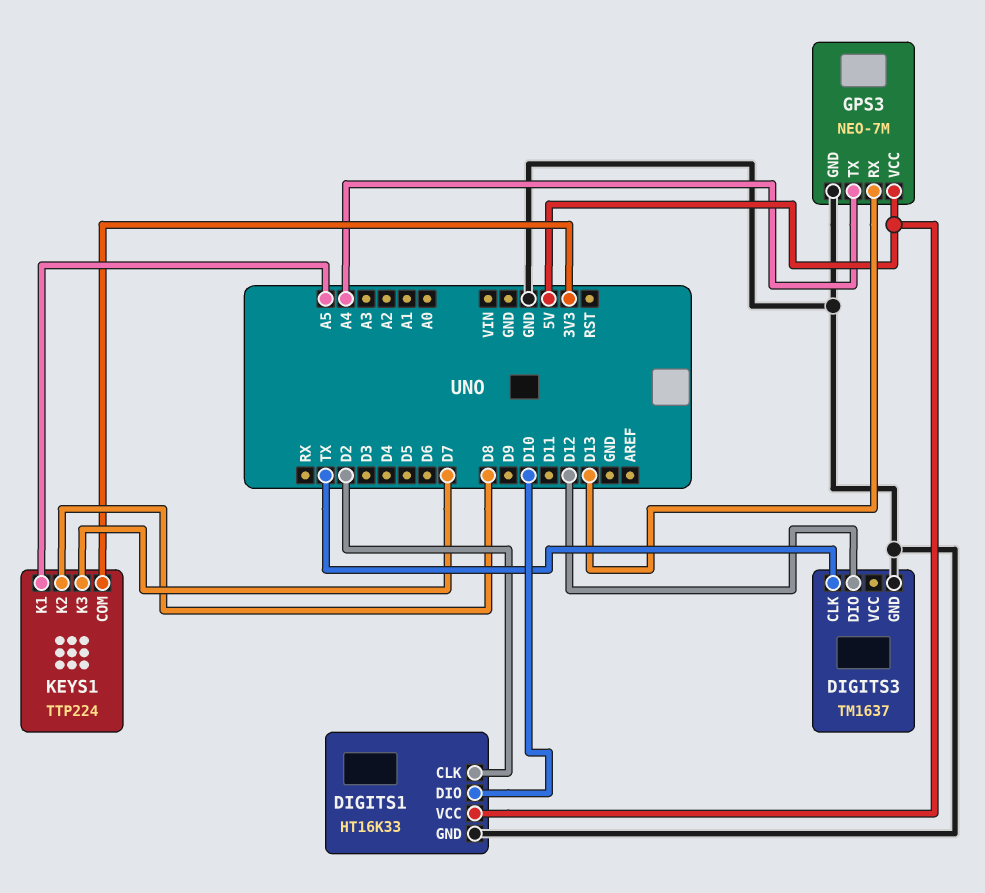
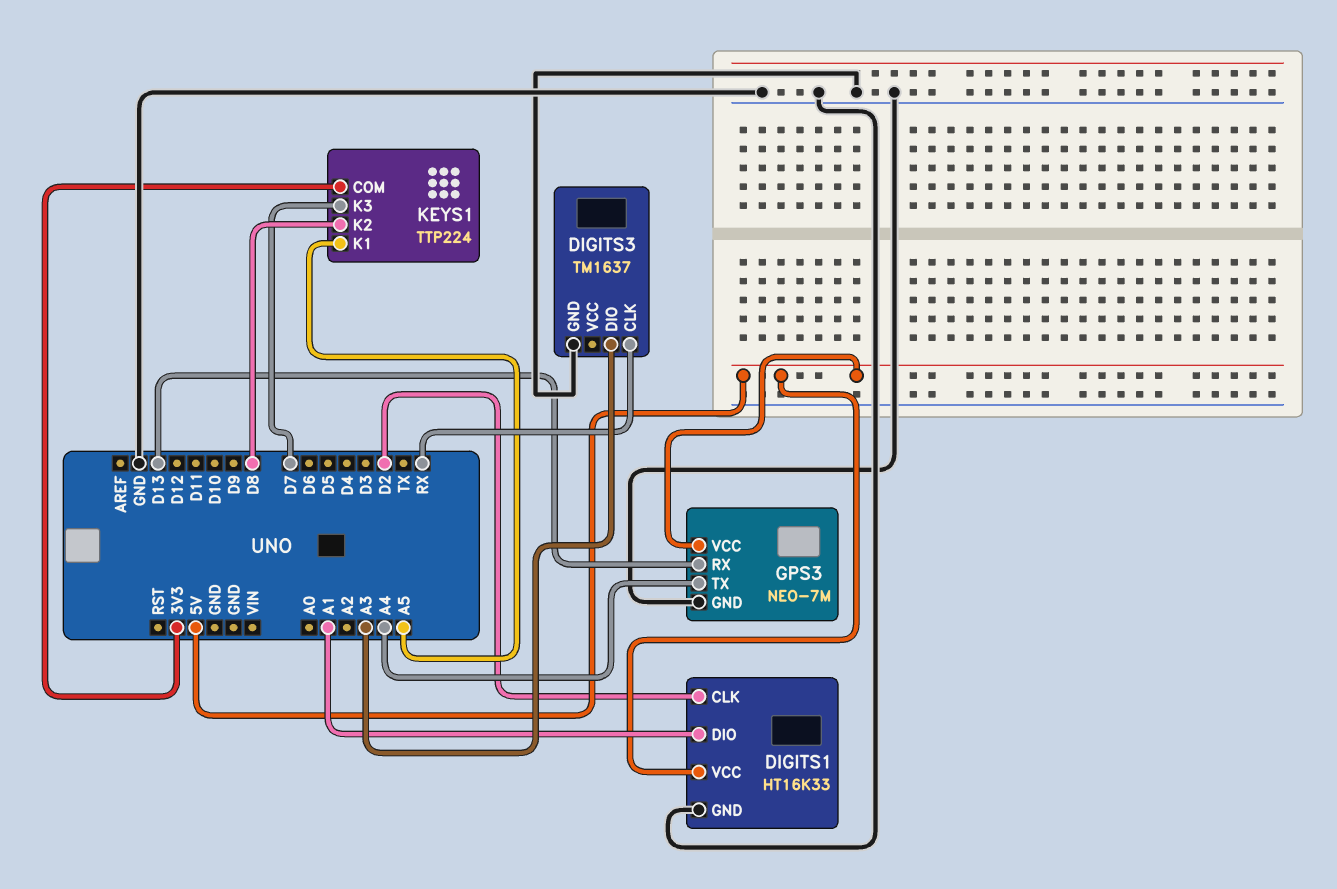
DIGITS1 pin DIO: D10 -> A1
DIGITS3 pin CLK: TX -> RX
DIGITS3 pin DIO: D12 -> A3

